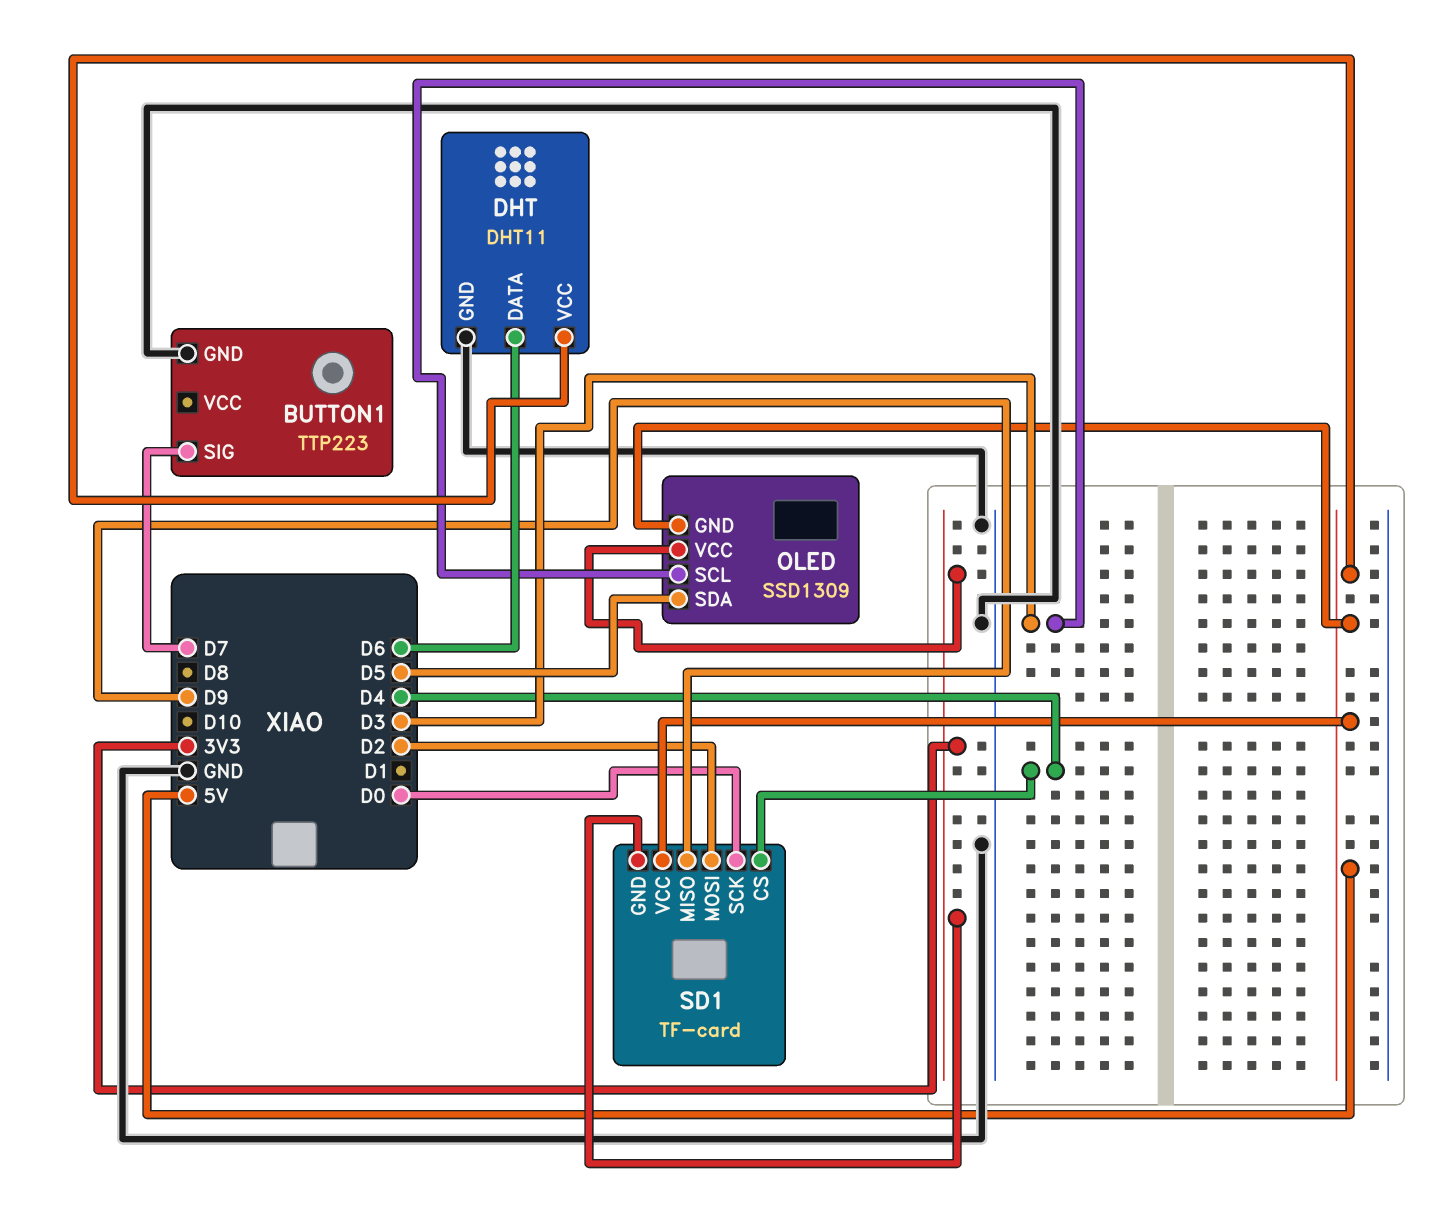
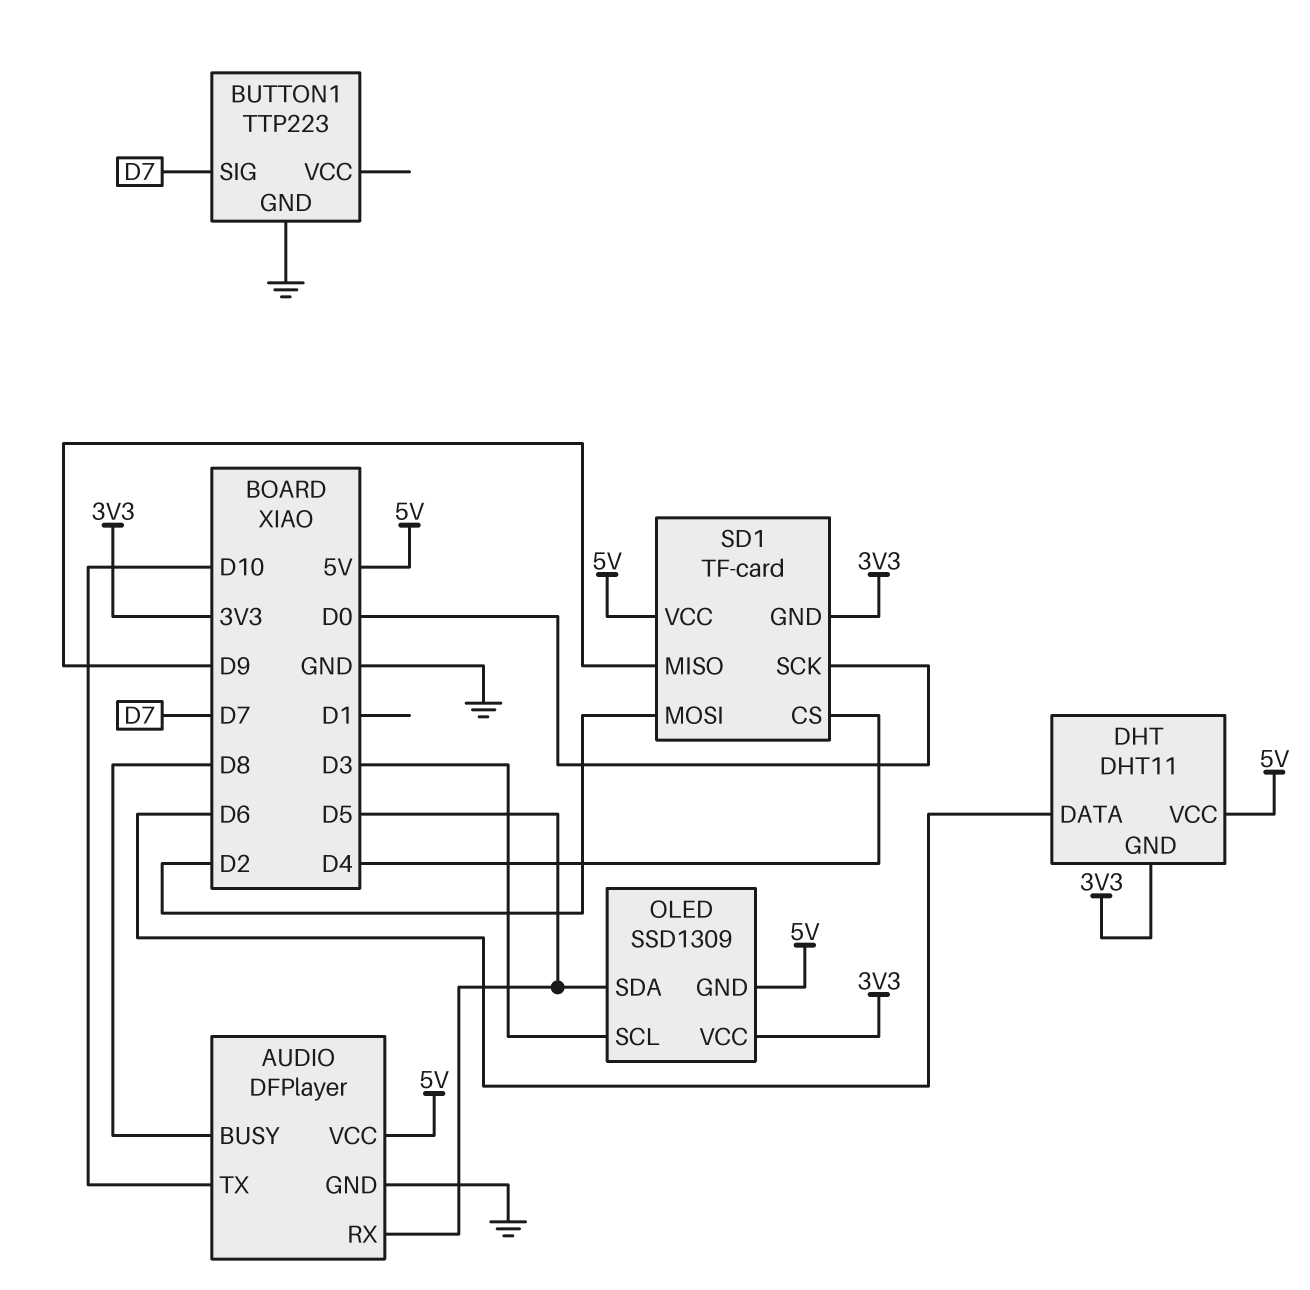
AUDIO: none -> DFPlayer
AUDIO pin BUSY: none -> D8
AUDIO pin GND: none -> GND
AUDIO pin RX: none -> D5
AUDIO pin TX: none -> D10
AUDIO pin VCC: none -> 5V
DHT pin GND: GND -> 3V3

